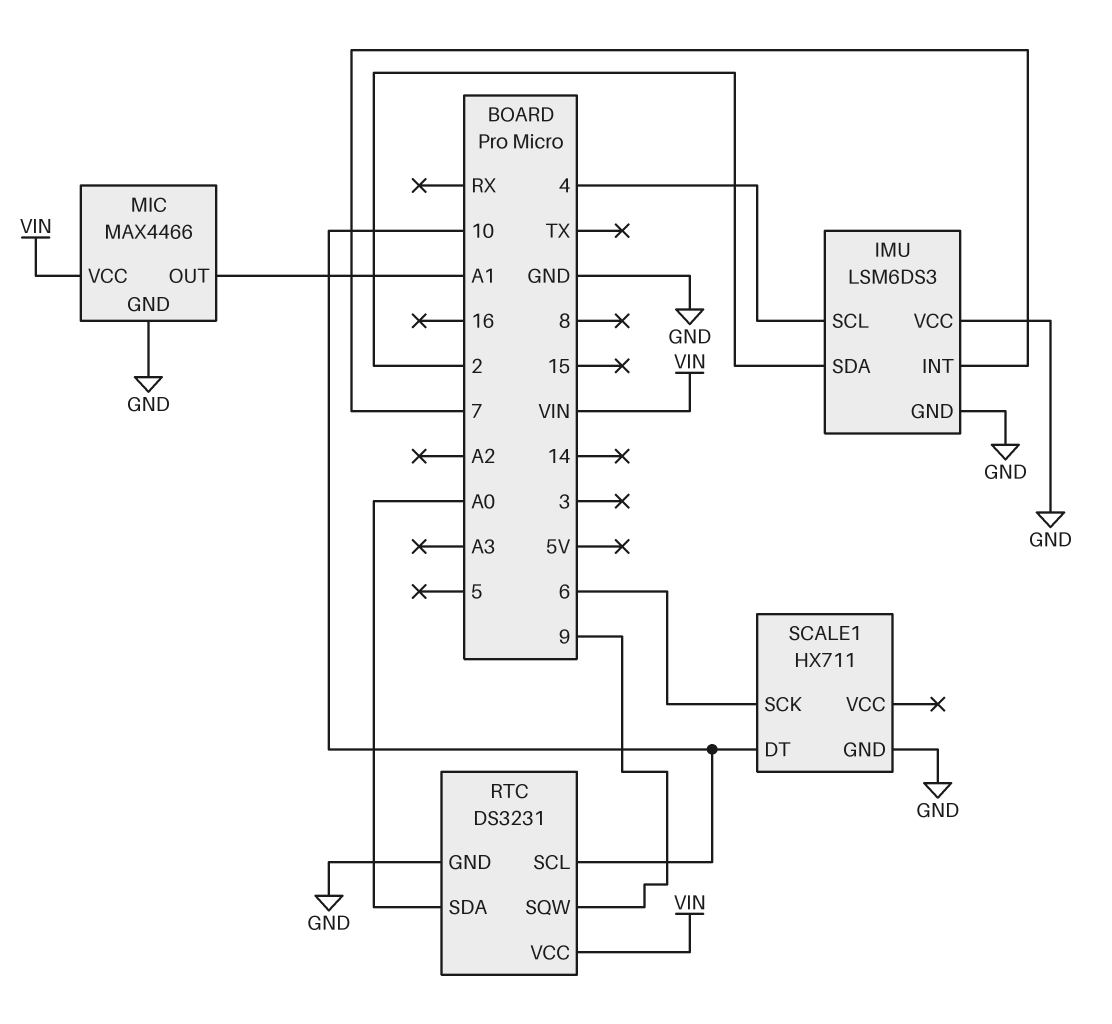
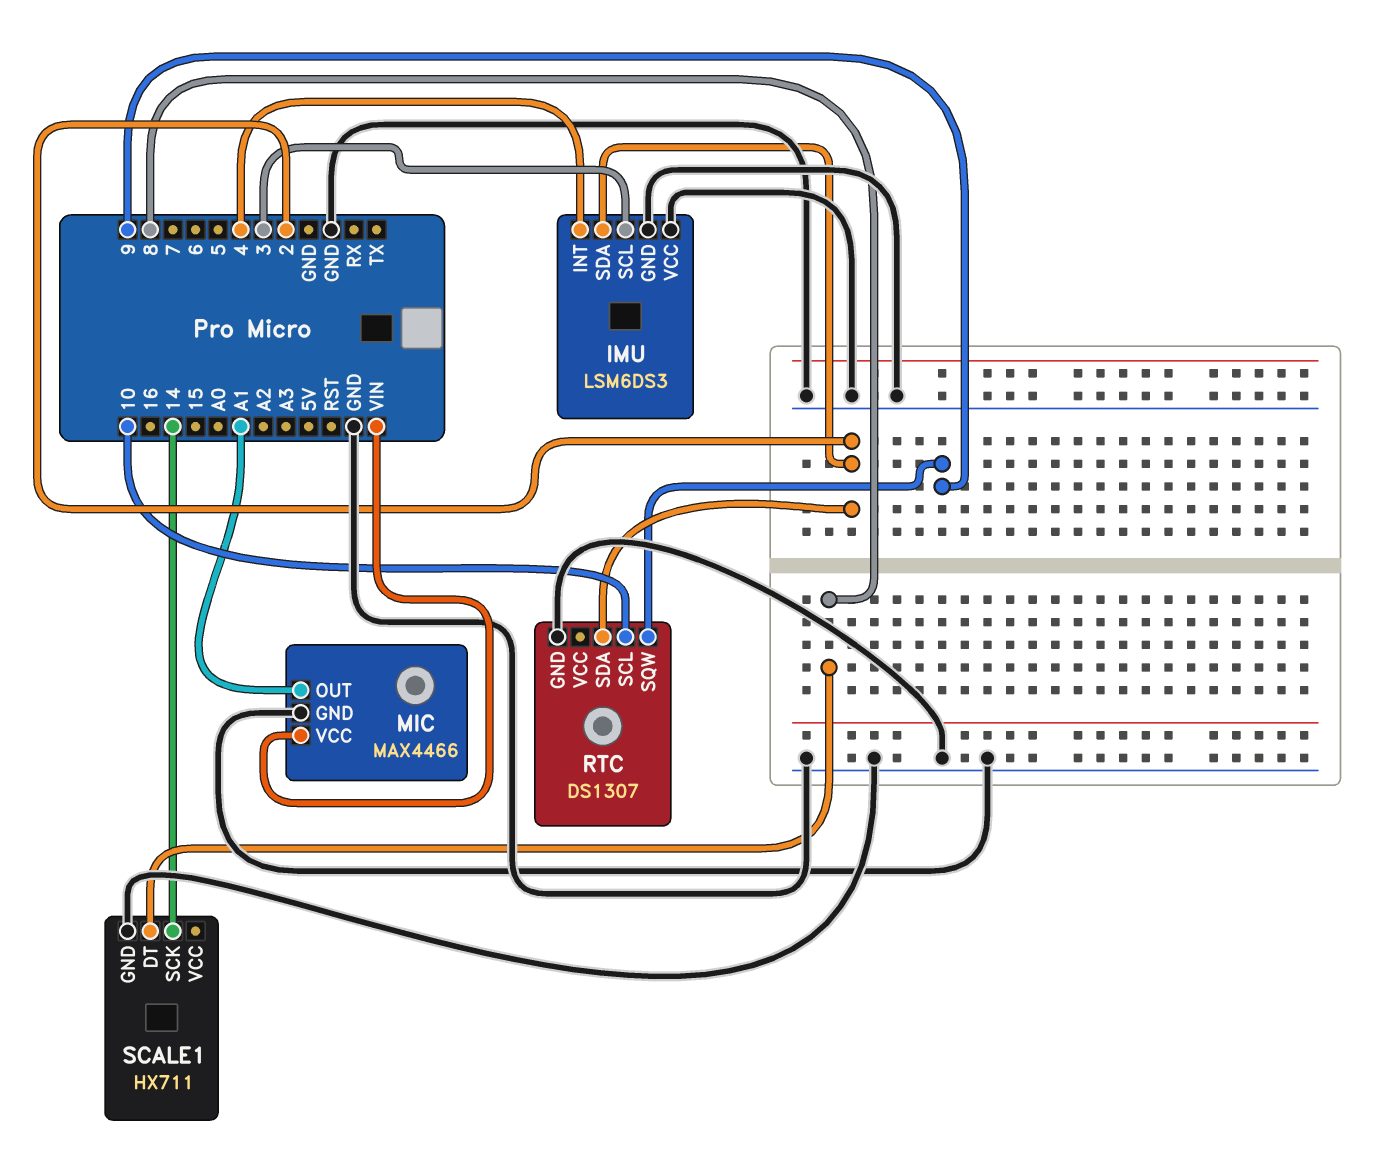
IMU pin INT: 7 -> 4
IMU pin SCL: 4 -> 3
RTC: DS3231 -> DS1307
RTC pin SDA: A0 -> 2
RTC pin VCC: VIN -> none
SCALE1 pin DT: 10 -> 8
SCALE1 pin SCK: 6 -> 14

